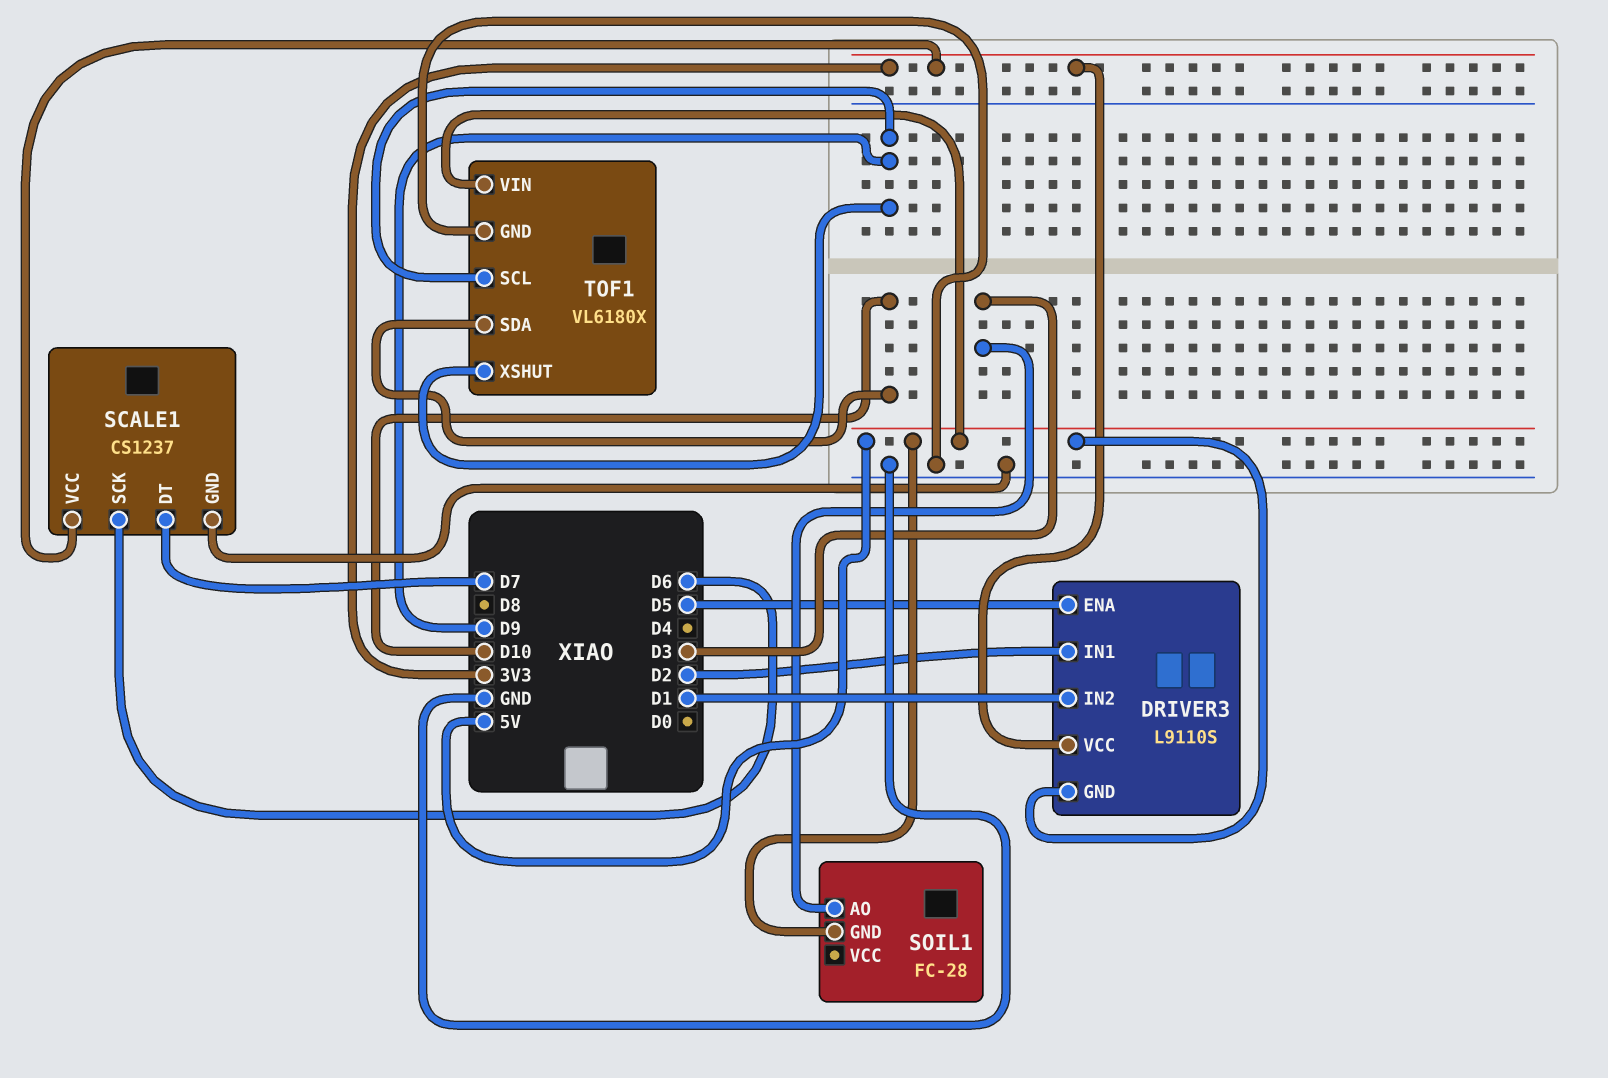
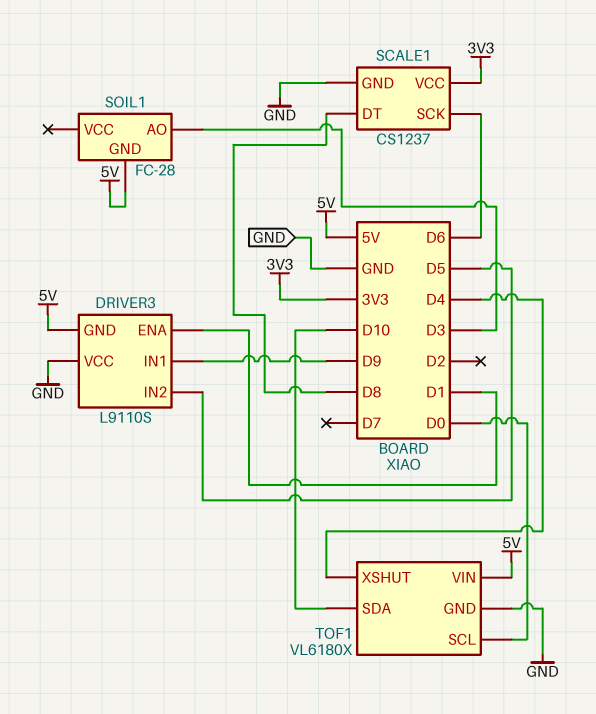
DRIVER3 pin ENA: D5 -> D1
DRIVER3 pin IN1: D2 -> D9
DRIVER3 pin IN2: D1 -> D5
DRIVER3 pin VCC: 3V3 -> GND
SCALE1 pin DT: D7 -> D8
TOF1 pin SCL: D9 -> D0
TOF1 pin XSHUT: D9 -> D4

